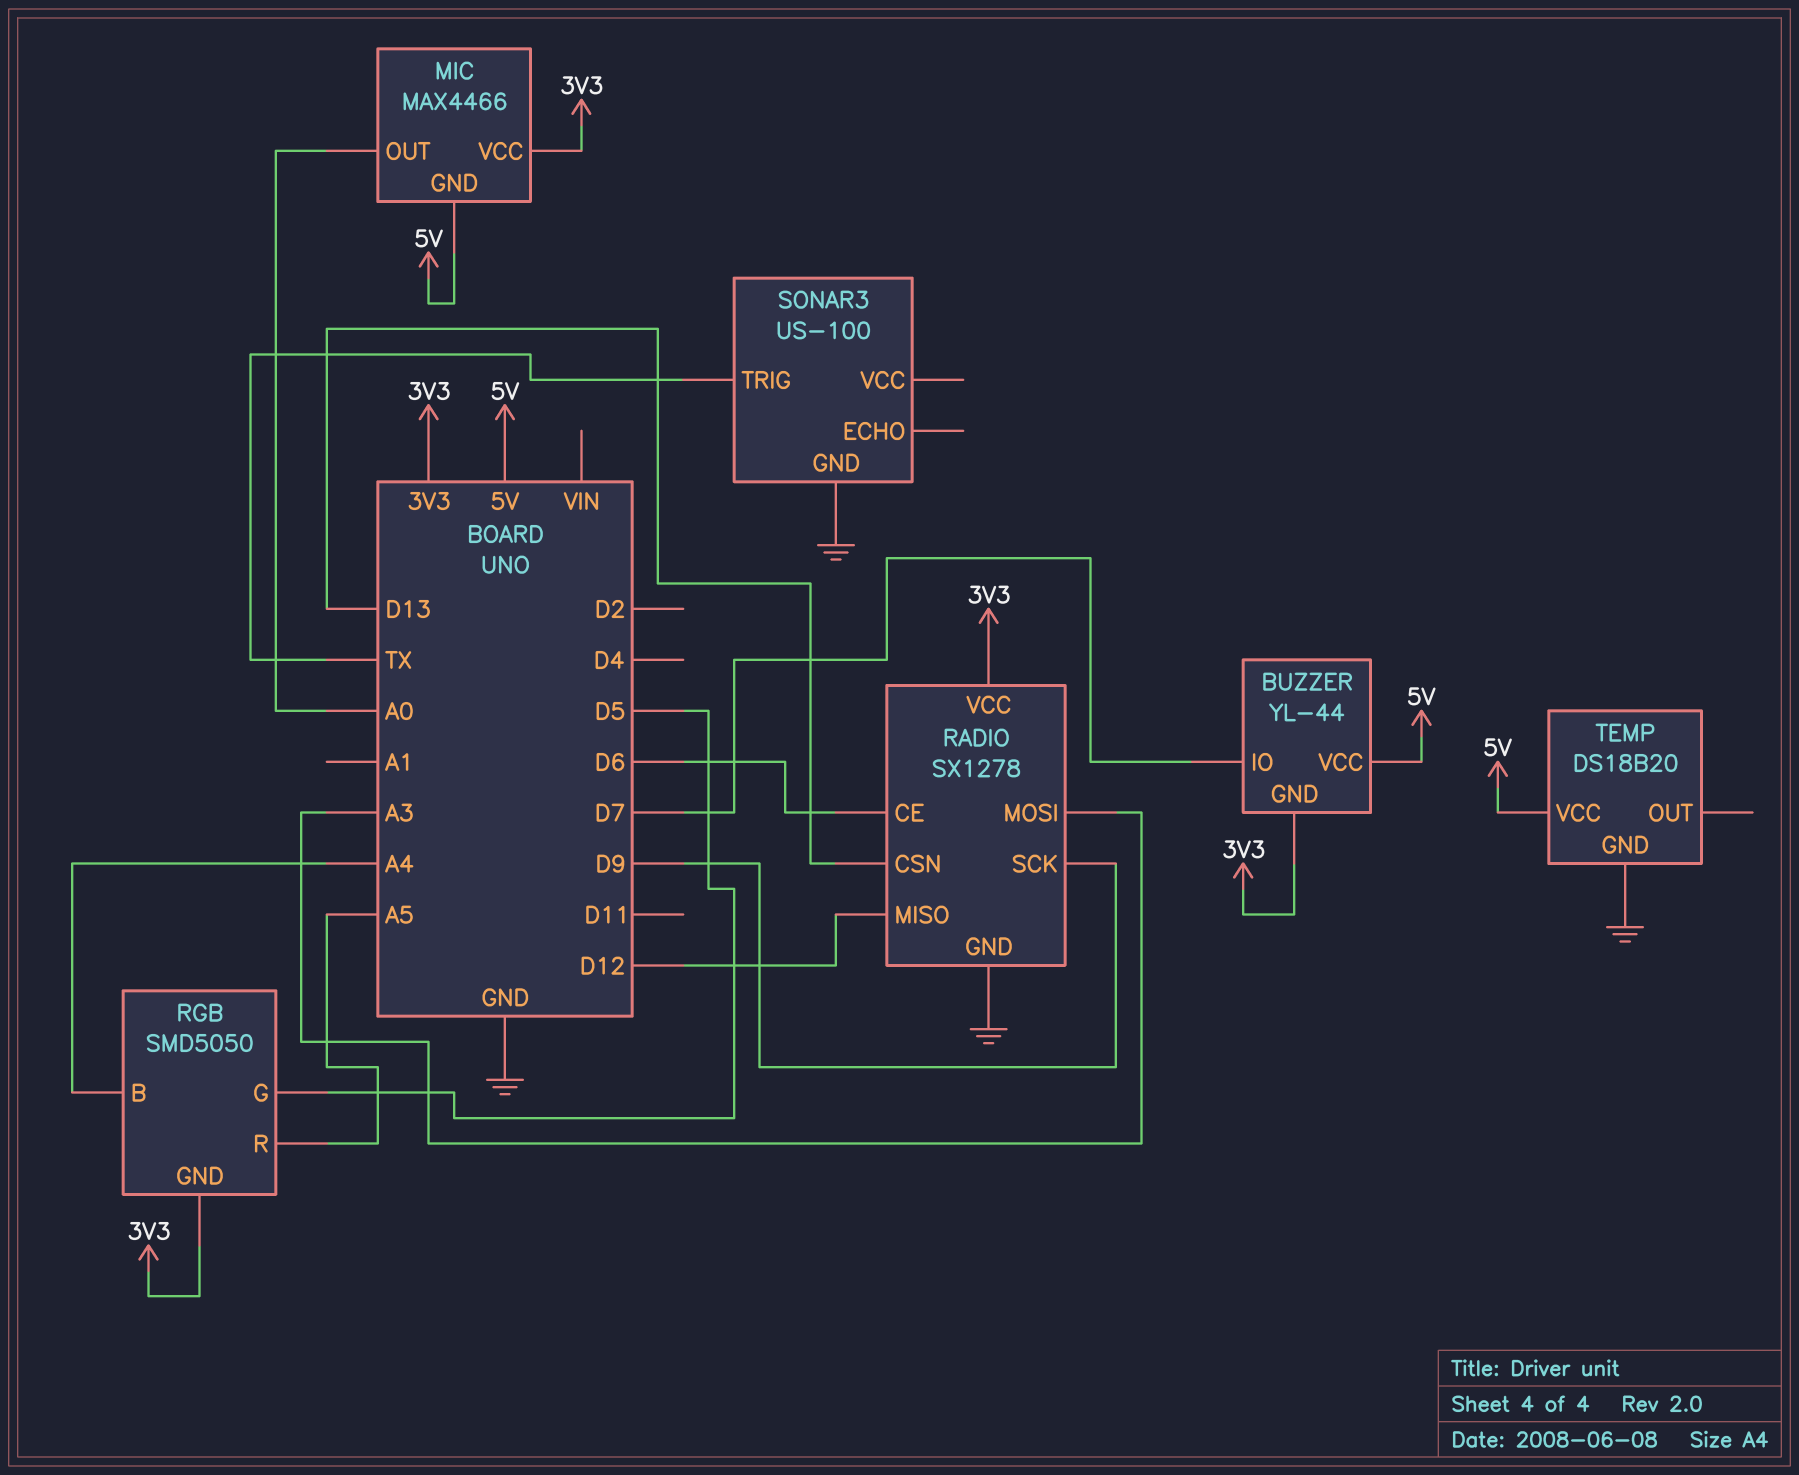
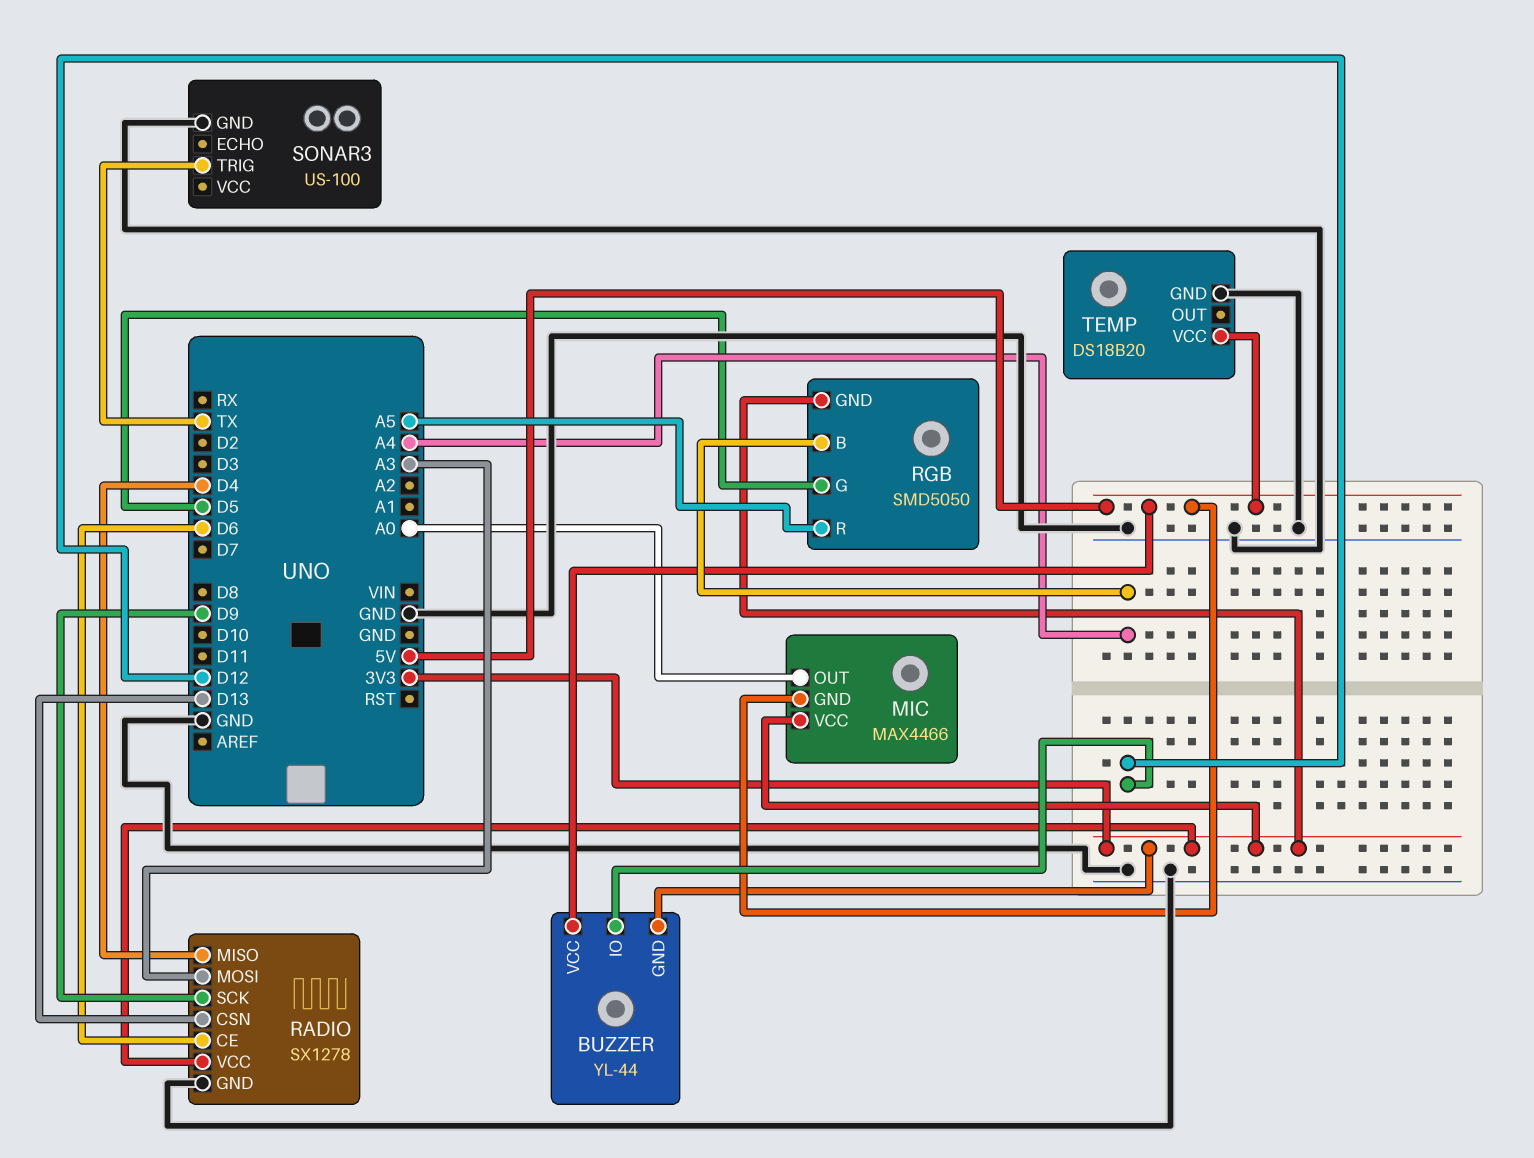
BUZZER pin IO: D7 -> D12
RADIO pin MISO: D12 -> D4

